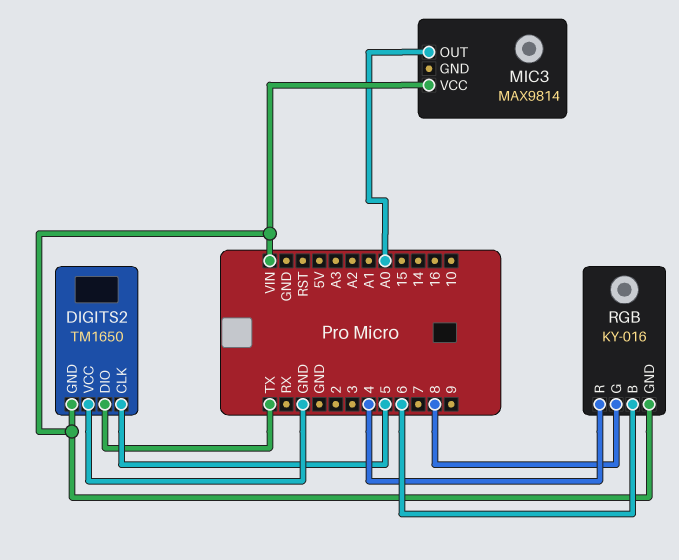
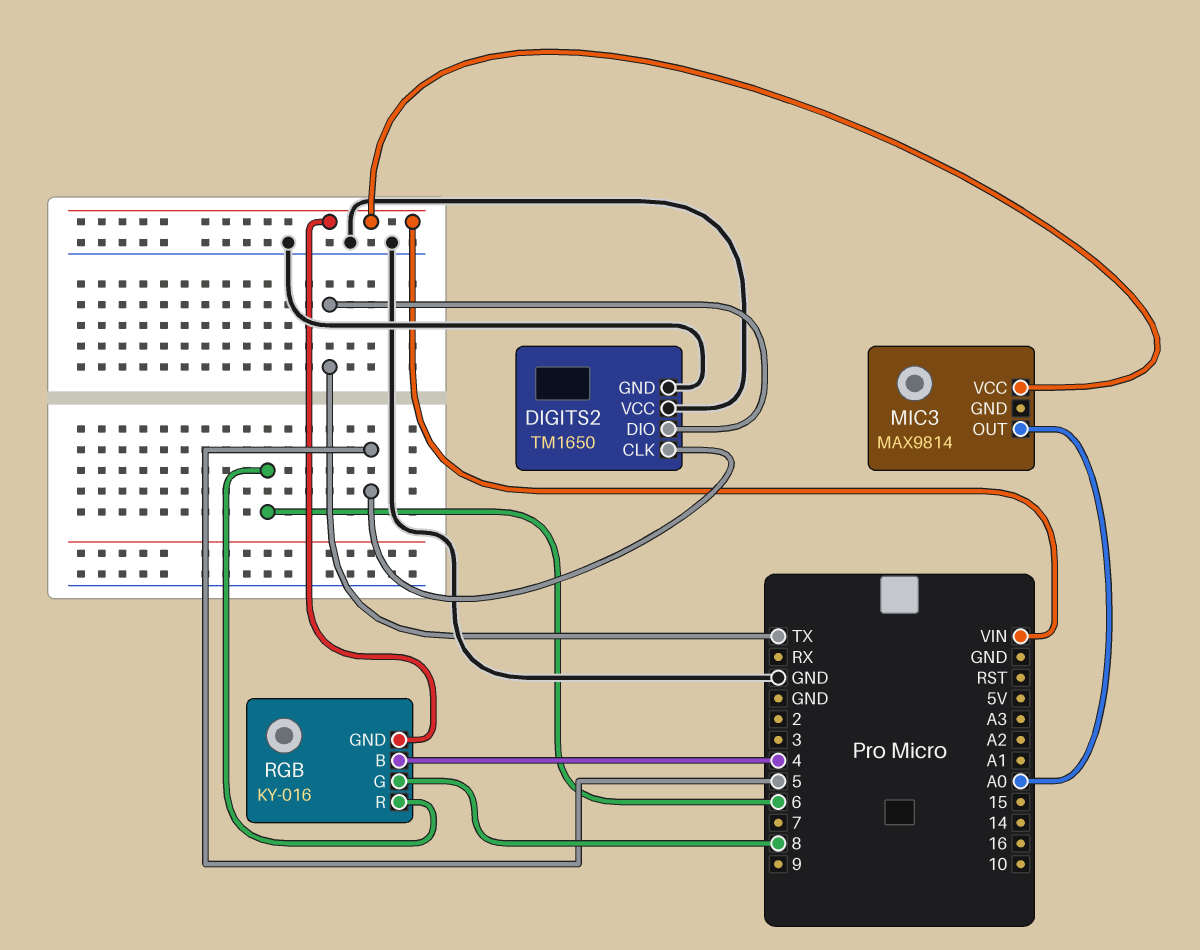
DIGITS2 pin GND: VIN -> GND
RGB pin B: 6 -> 4
RGB pin R: 4 -> 6

